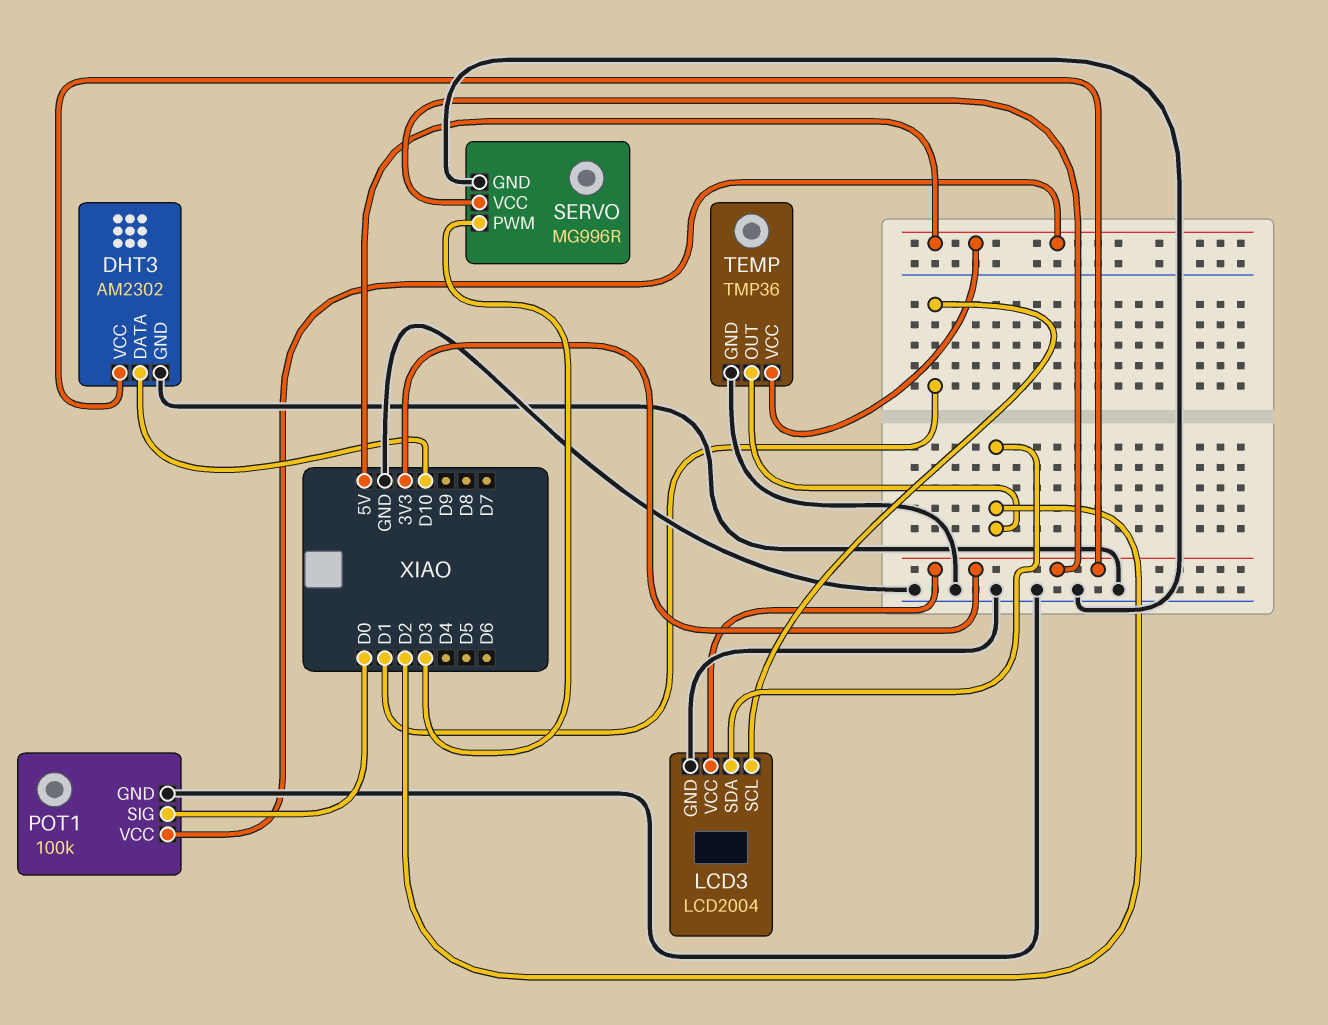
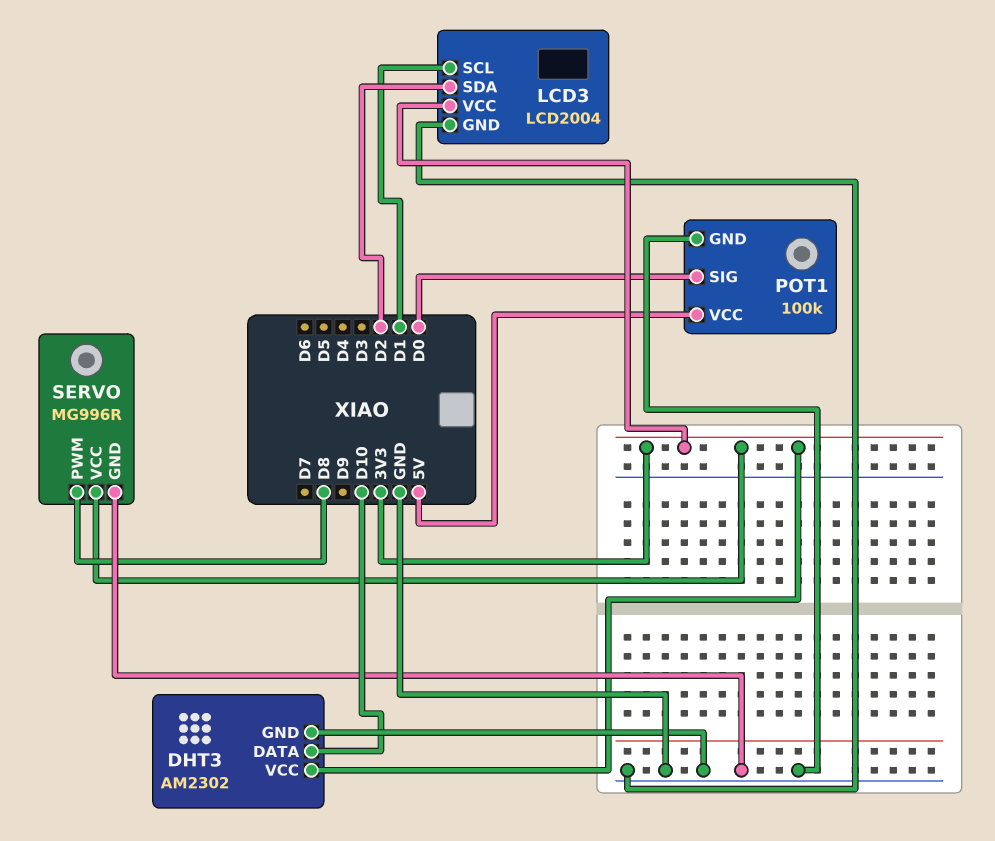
SERVO pin PWM: D3 -> D8
TEMP: TMP36 -> none
TEMP pin GND: GND -> none
TEMP pin OUT: D2 -> none
TEMP pin VCC: 5V -> none

